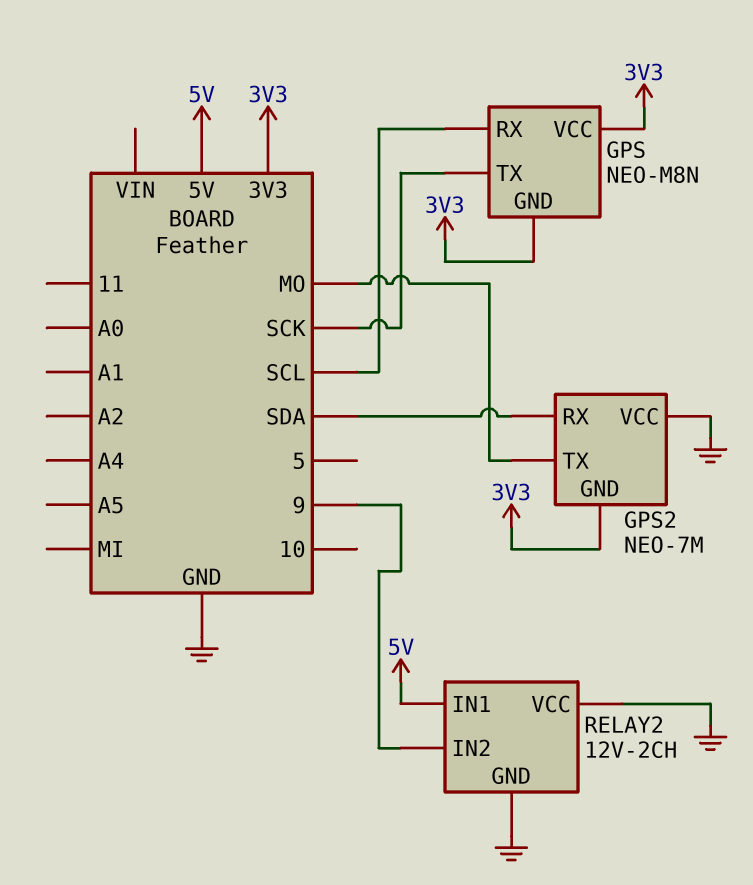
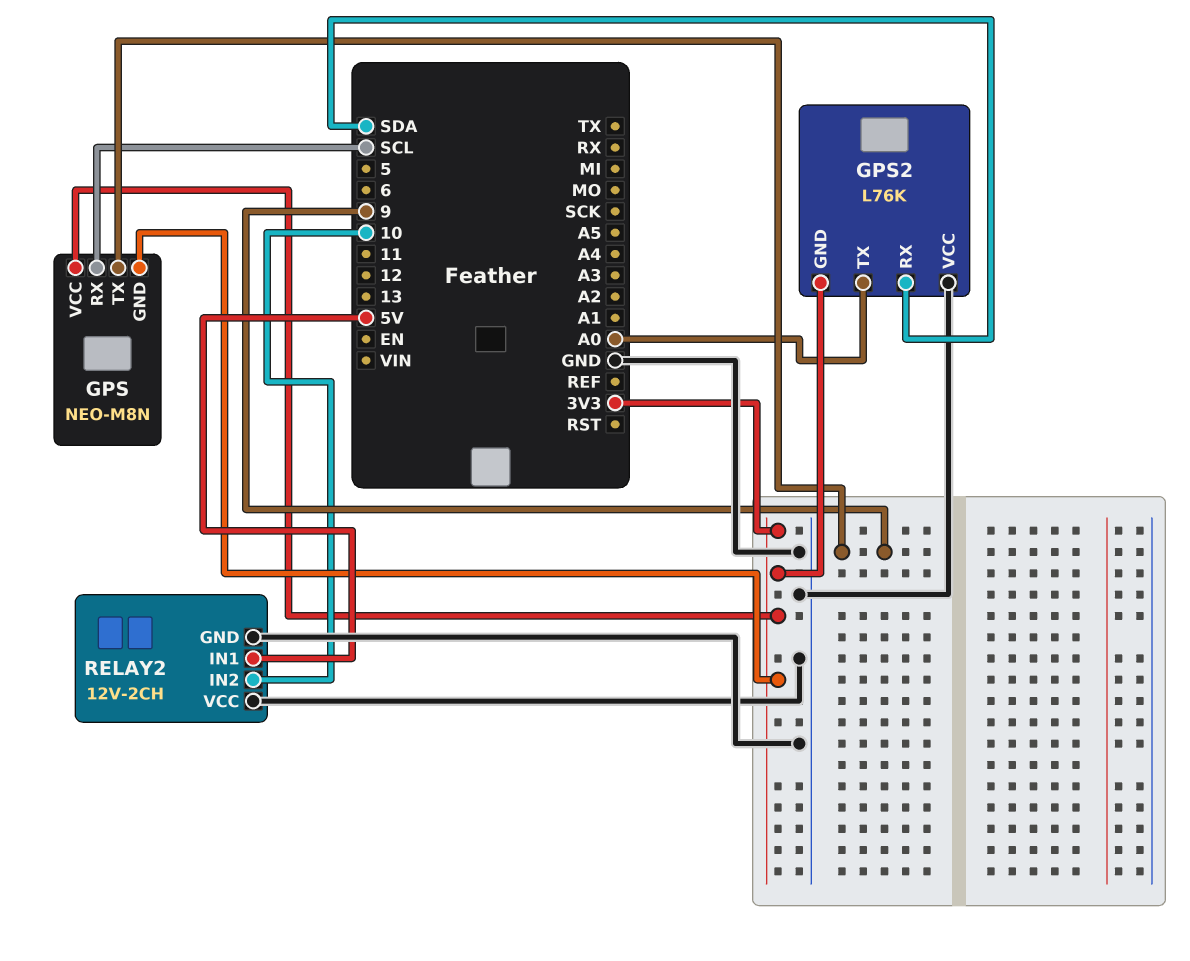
GPS pin TX: SCK -> 9
GPS2: NEO-7M -> L76K
GPS2 pin TX: MO -> A0
RELAY2 pin IN2: 9 -> 10

